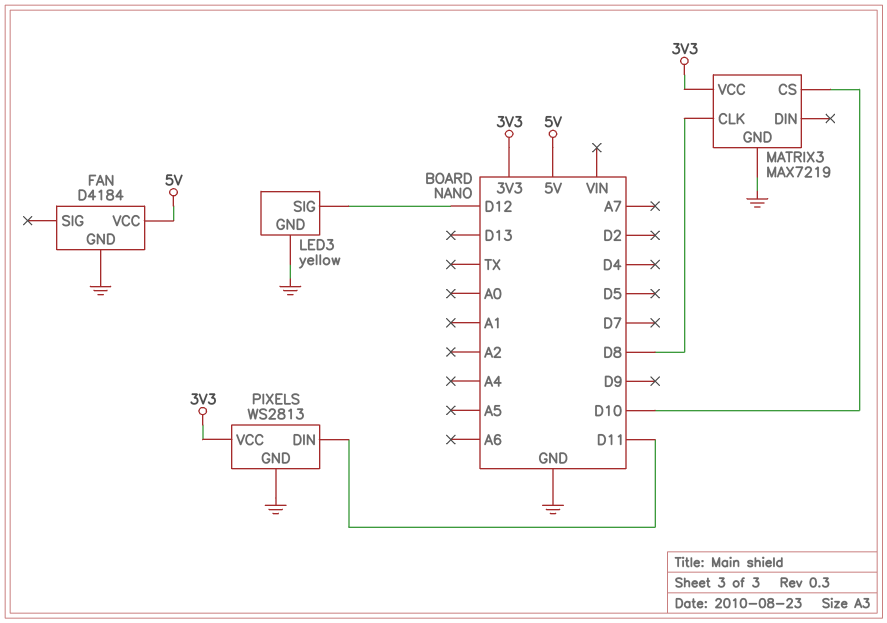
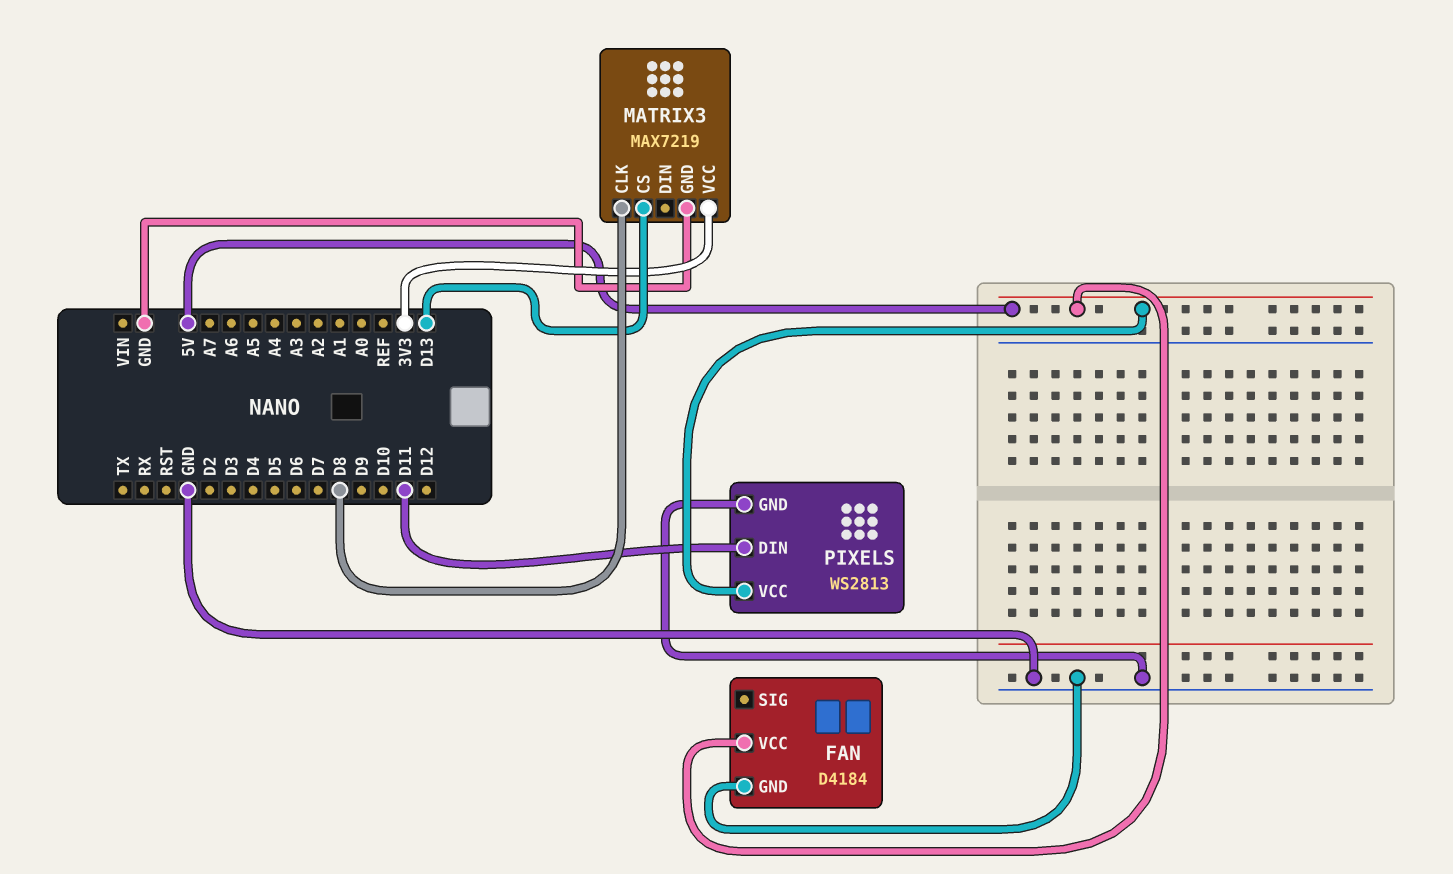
LED3: yellow -> none
LED3 pin GND: GND -> none
LED3 pin SIG: D12 -> none
MATRIX3 pin CS: D10 -> D13
PIXELS pin VCC: 3V3 -> 5V

